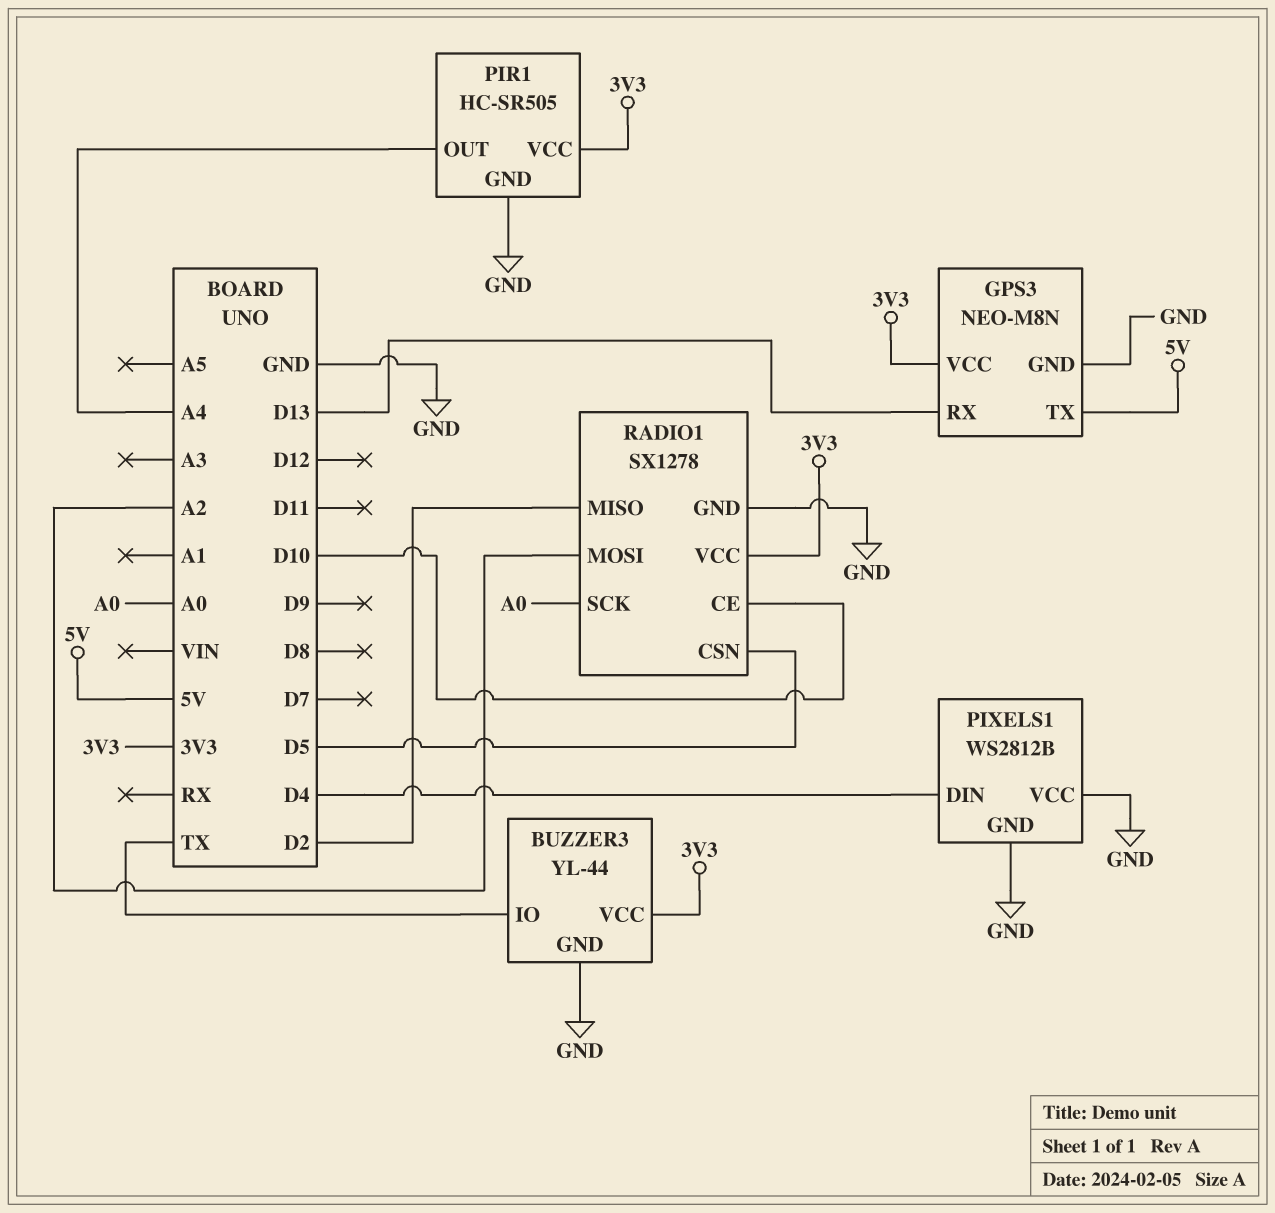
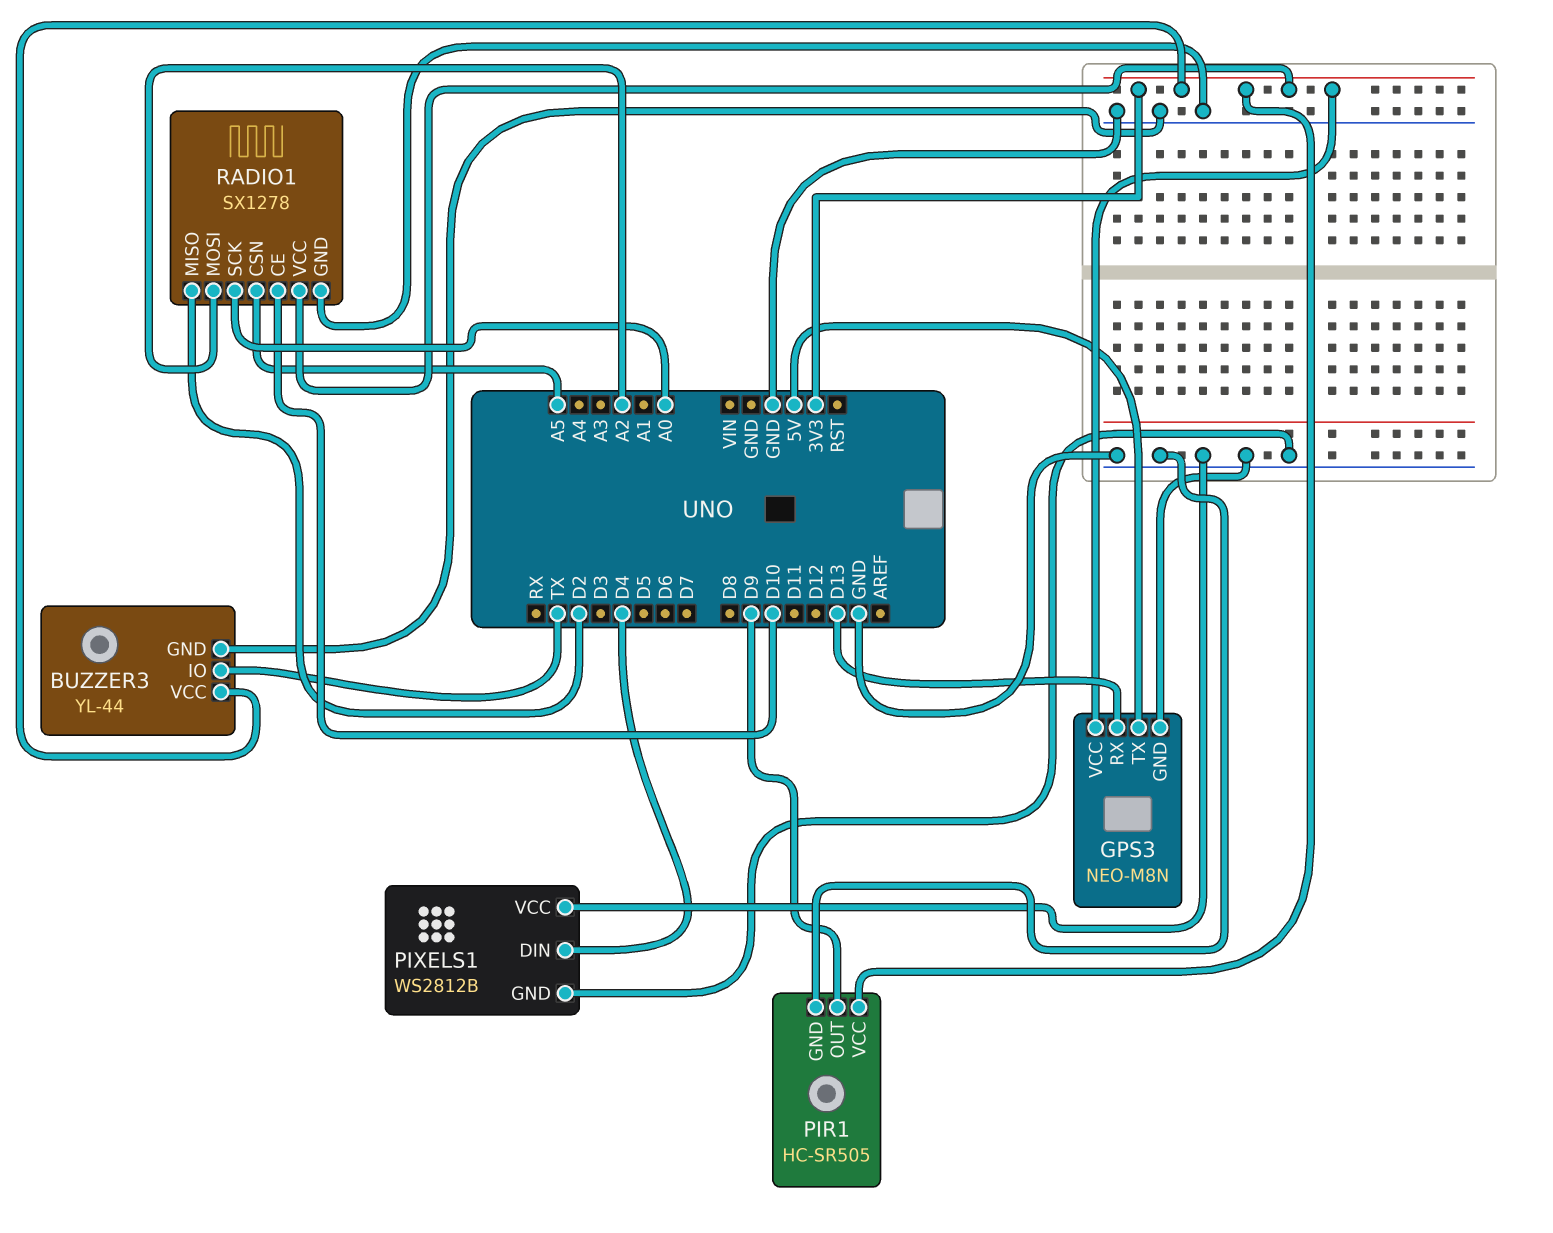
PIR1 pin OUT: A4 -> D9
RADIO1 pin CSN: D5 -> A5

